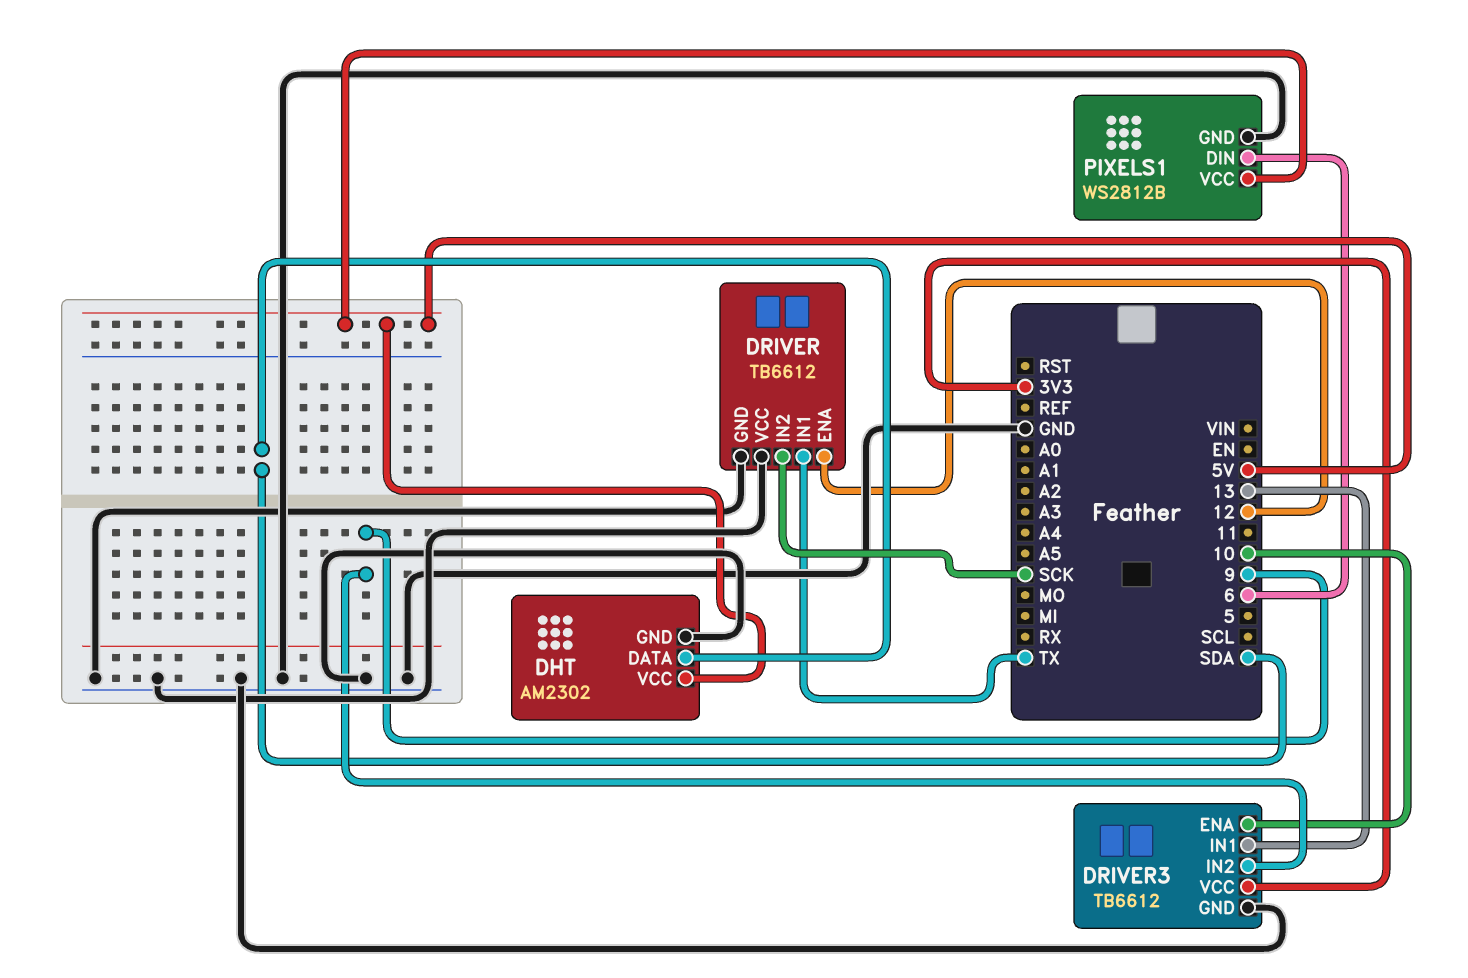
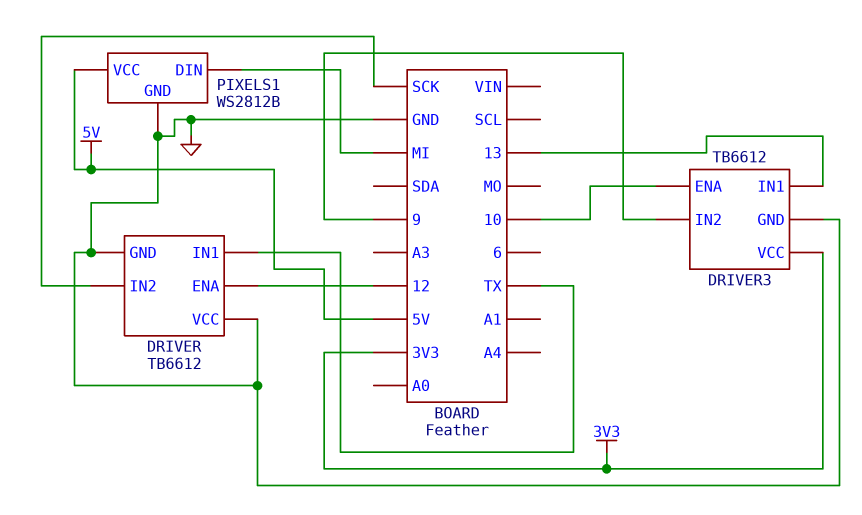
DHT: AM2302 -> none
DHT pin DATA: SDA -> none
DHT pin GND: GND -> none
DHT pin VCC: 5V -> none
PIXELS1 pin DIN: 6 -> MI

